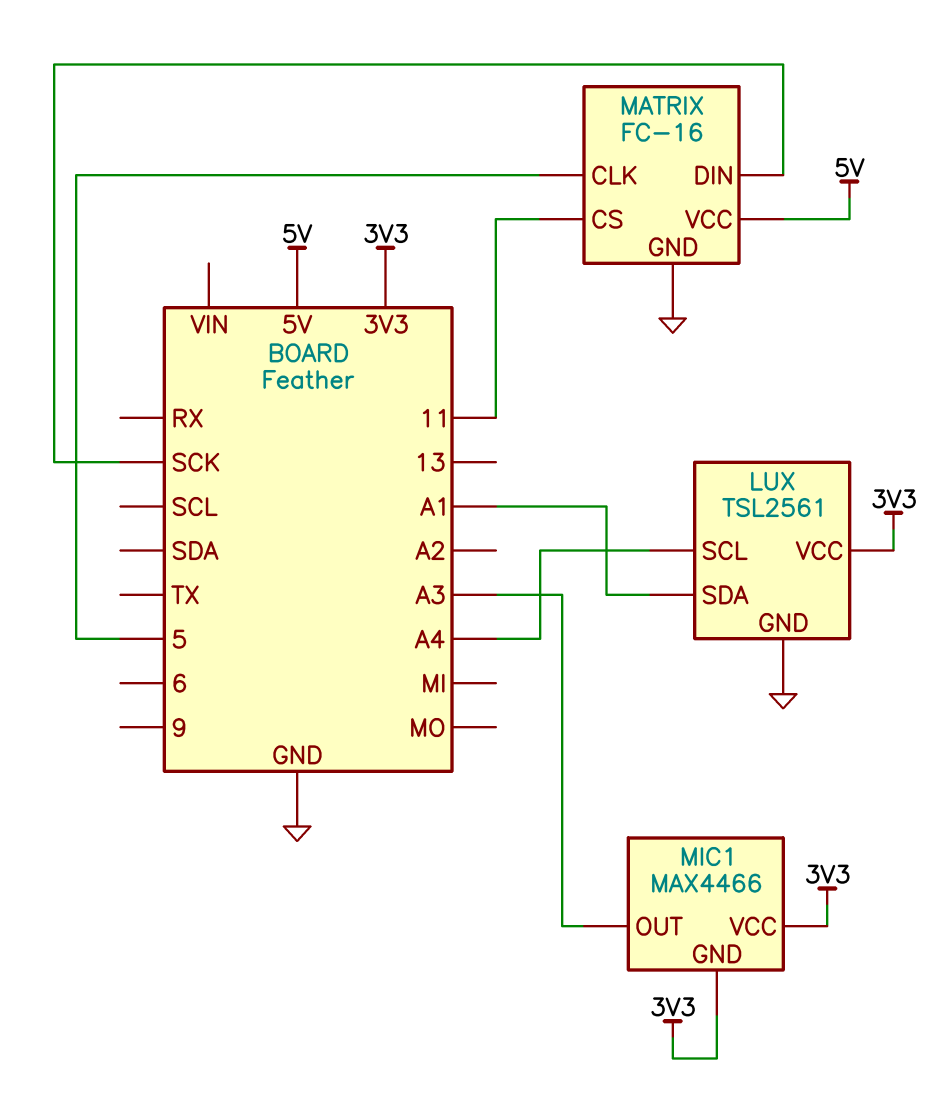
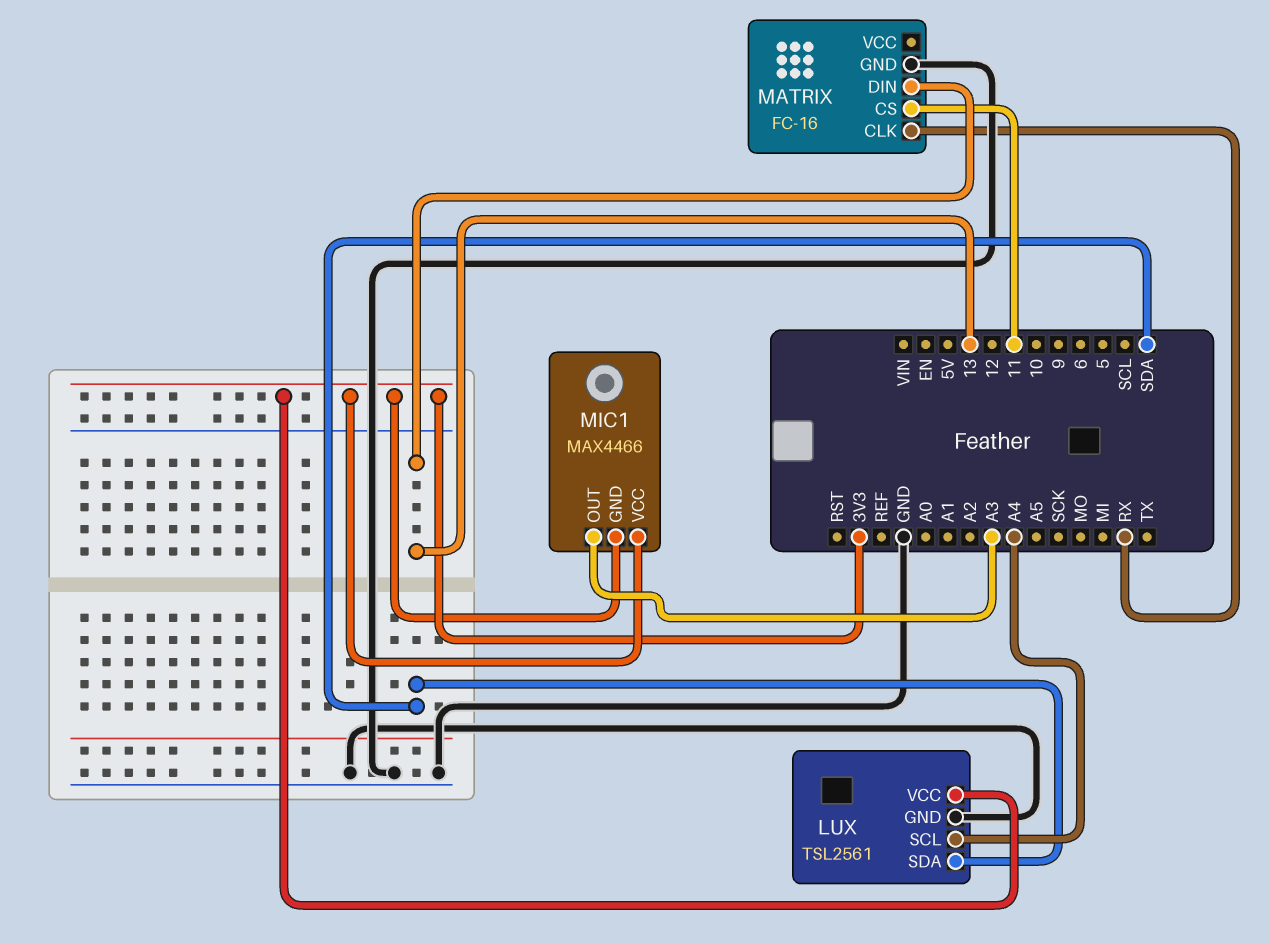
LUX pin SDA: A1 -> SDA
MATRIX pin CLK: 5 -> RX
MATRIX pin DIN: SCK -> 13
MATRIX pin VCC: 5V -> none

